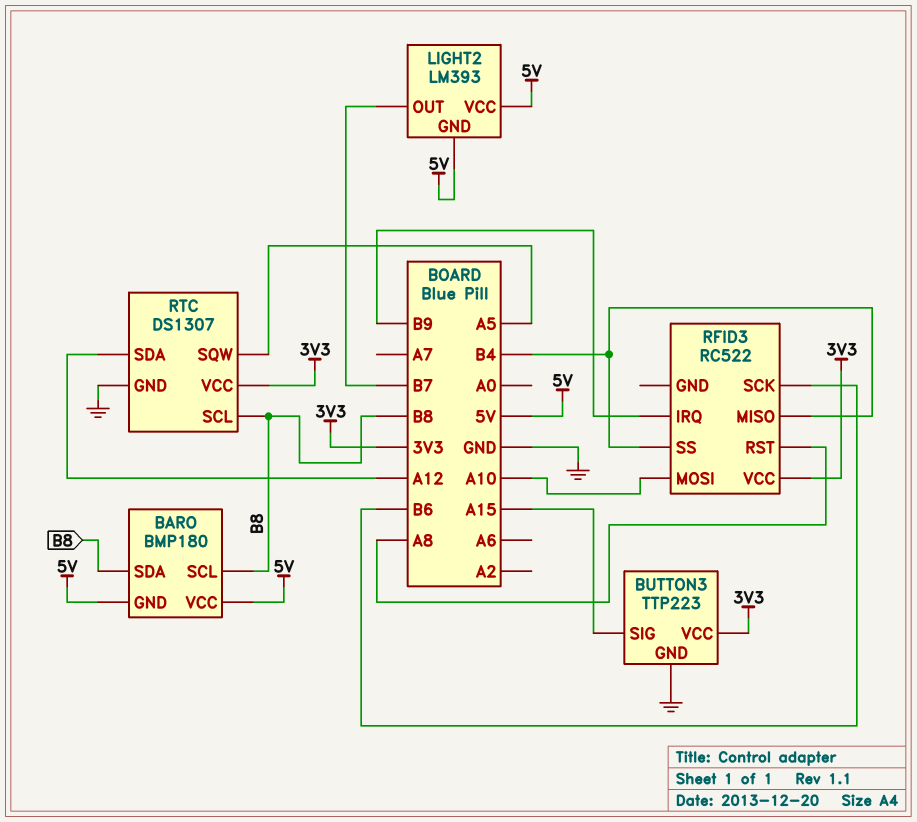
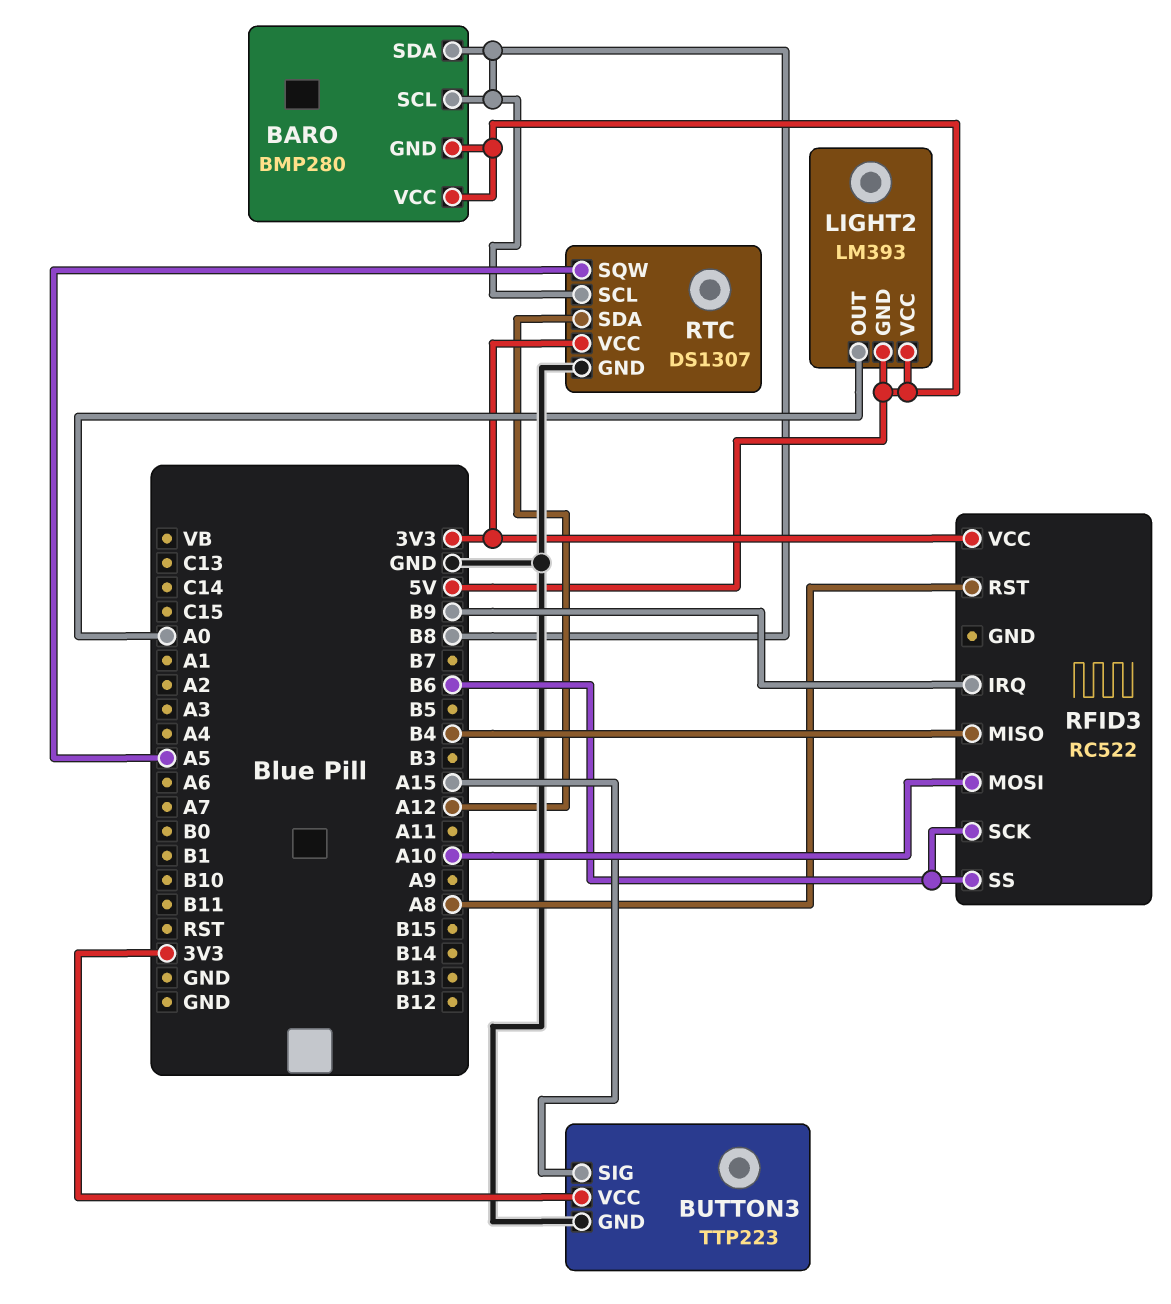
BARO: BMP180 -> BMP280
LIGHT2 pin OUT: B7 -> A0
RFID3 pin SS: B4 -> B6

